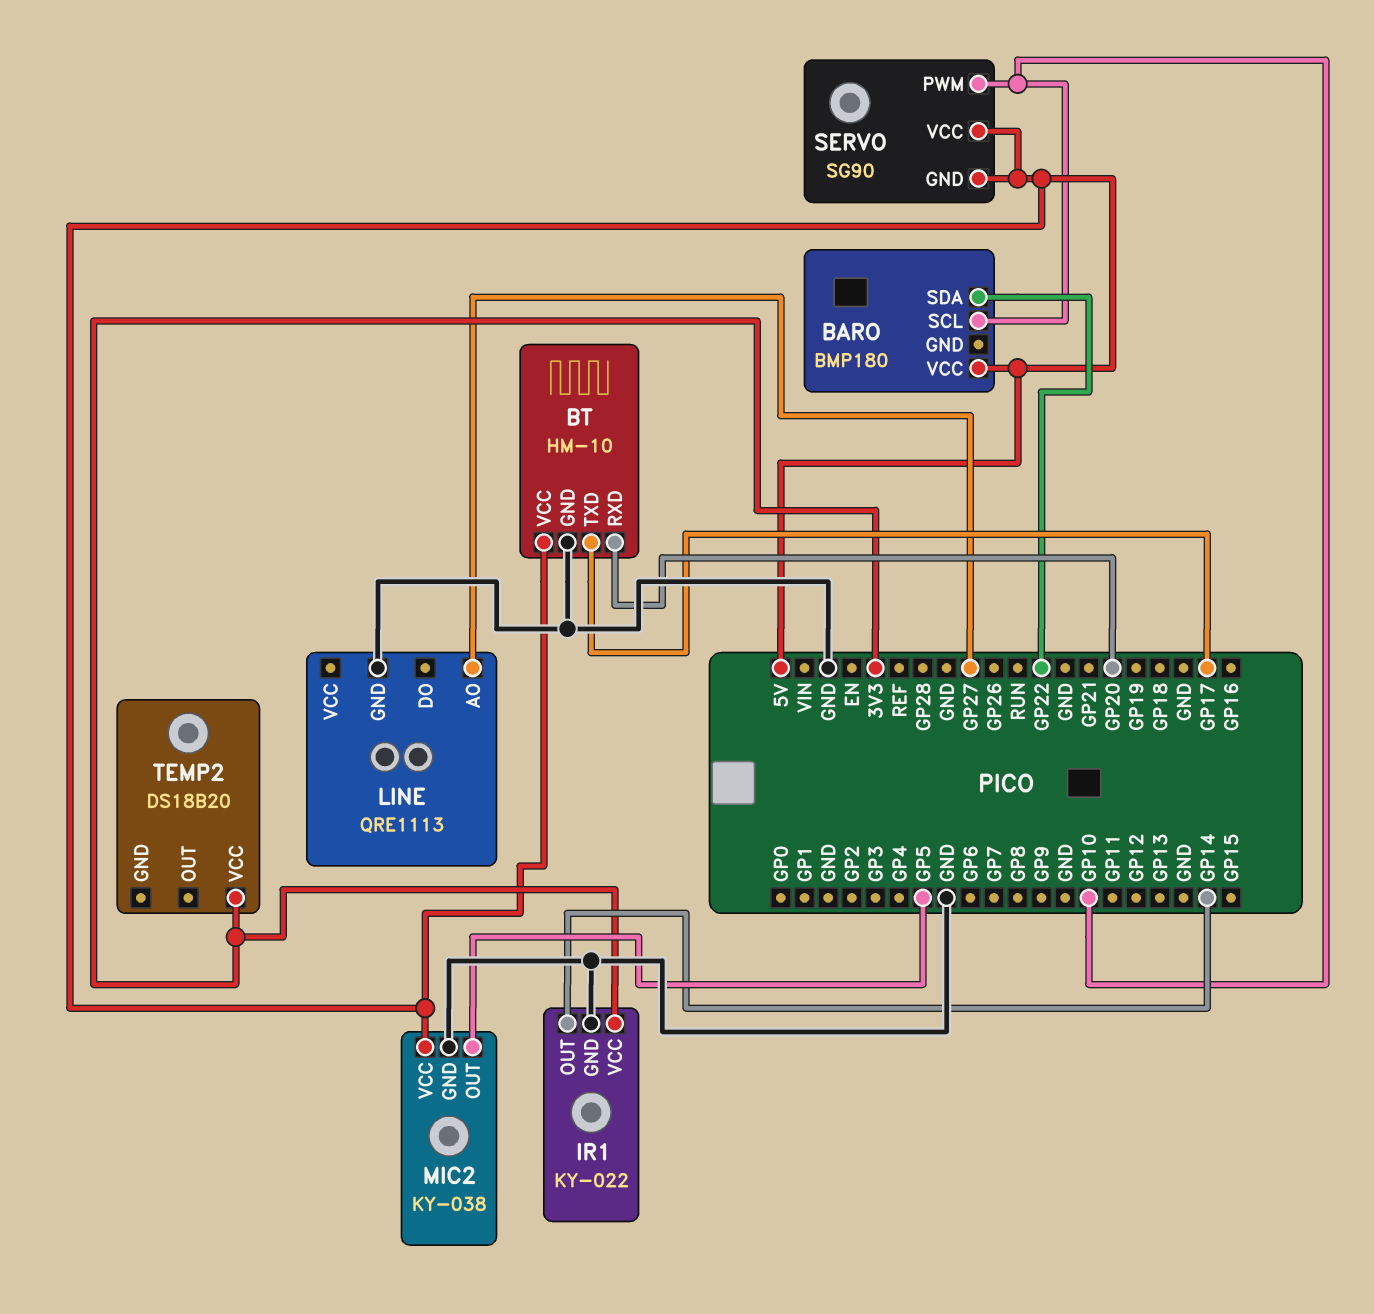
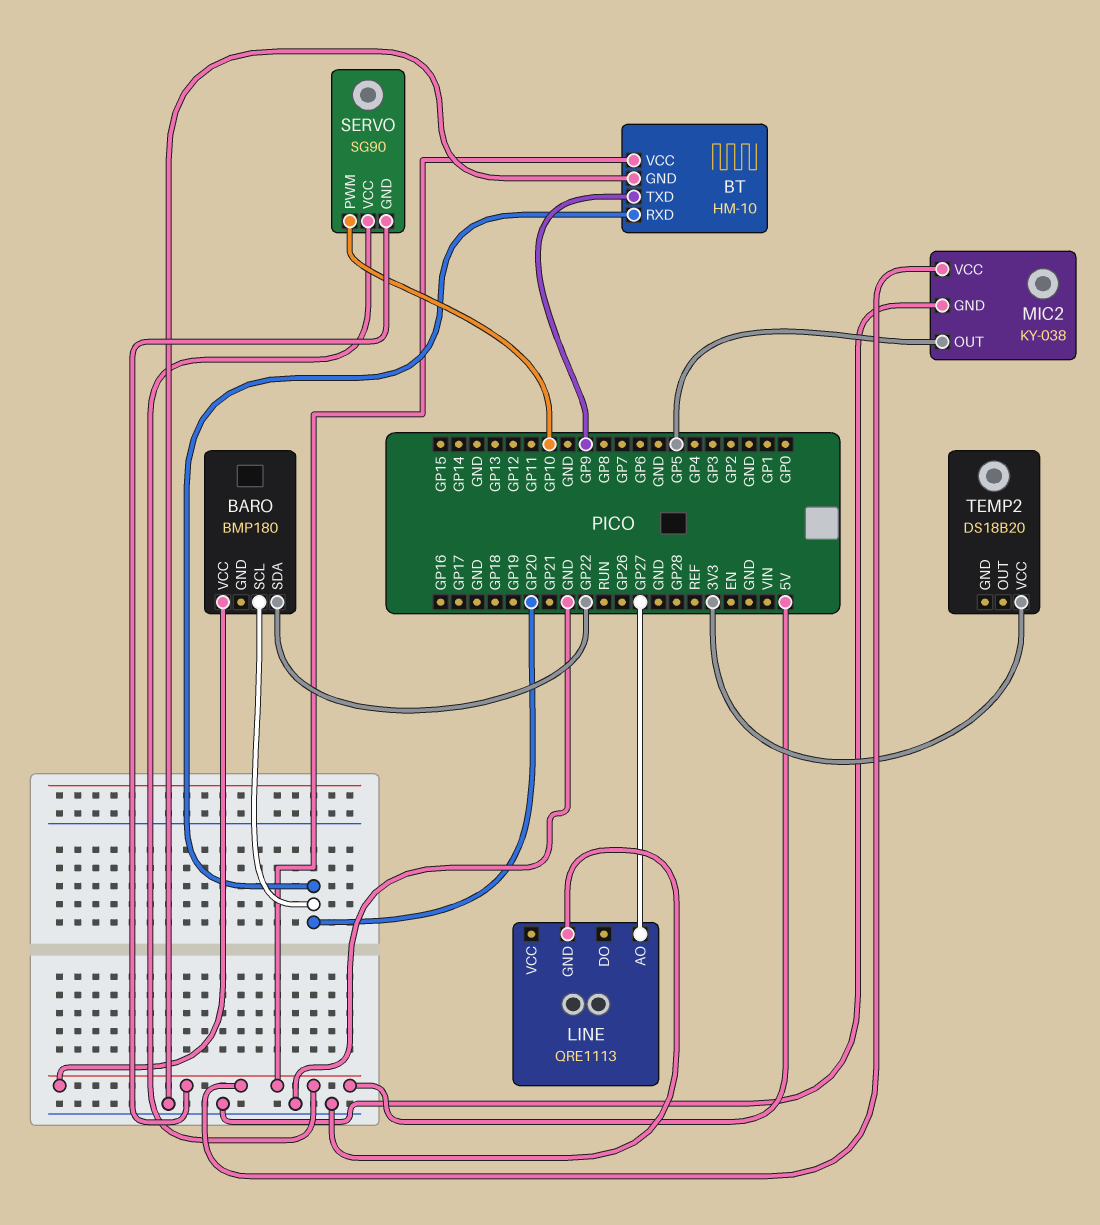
BARO pin SCL: GP10 -> GP20
BT pin TXD: GP17 -> GP9
IR1: KY-022 -> none
IR1 pin GND: GND -> none
IR1 pin OUT: GP14 -> none
IR1 pin VCC: 3V3 -> none

